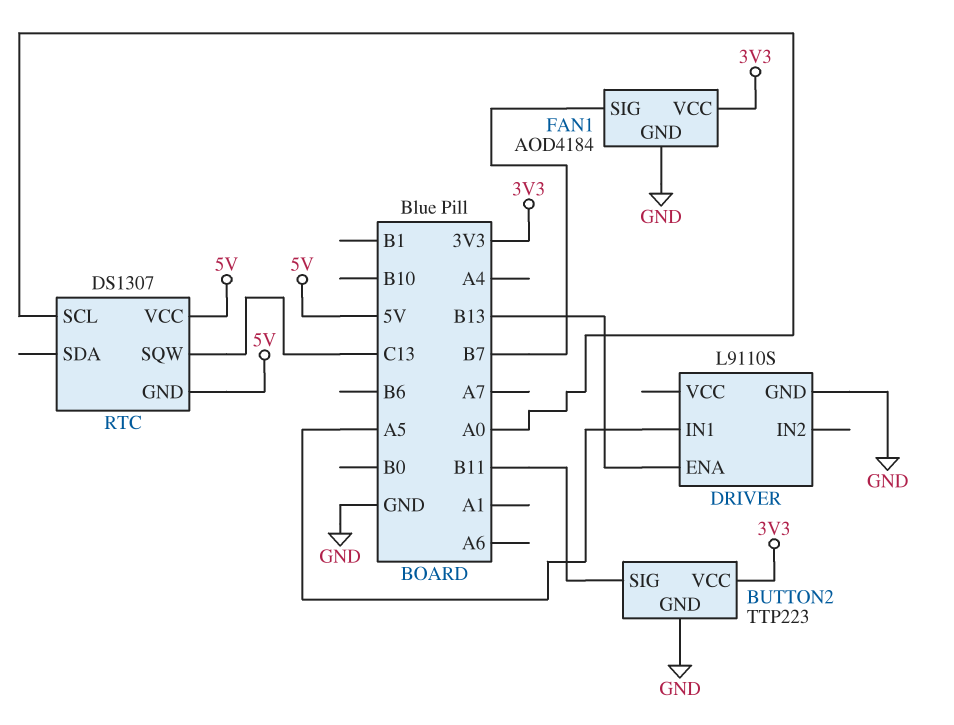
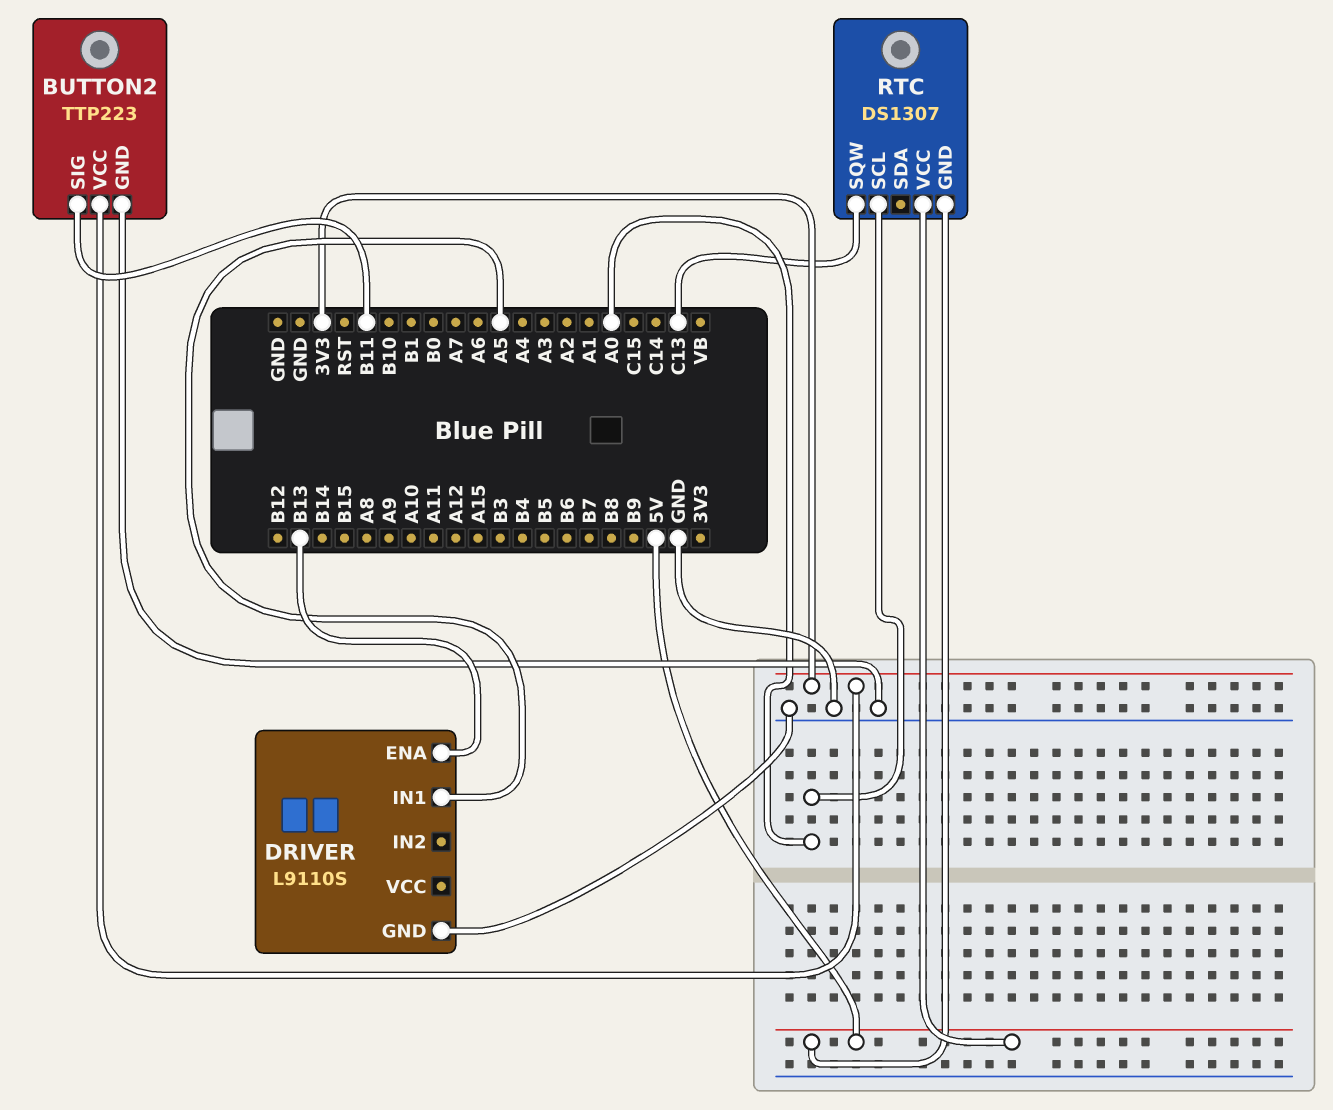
FAN1: AOD4184 -> none
FAN1 pin GND: GND -> none
FAN1 pin SIG: B7 -> none
FAN1 pin VCC: 3V3 -> none

